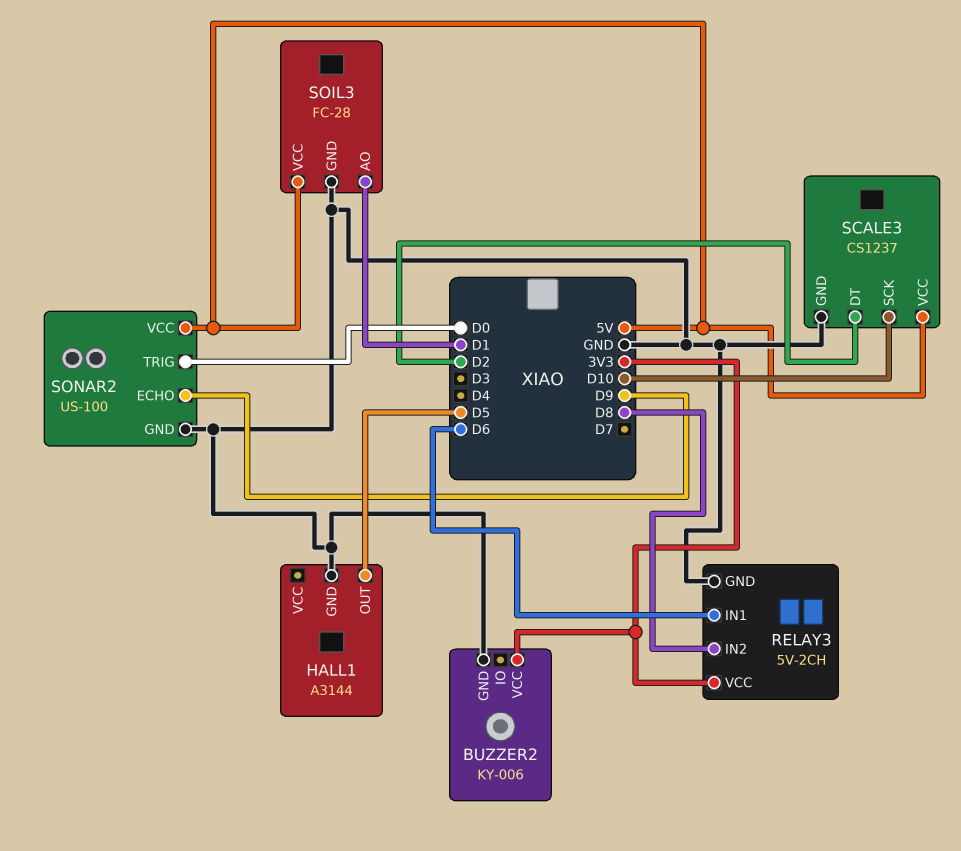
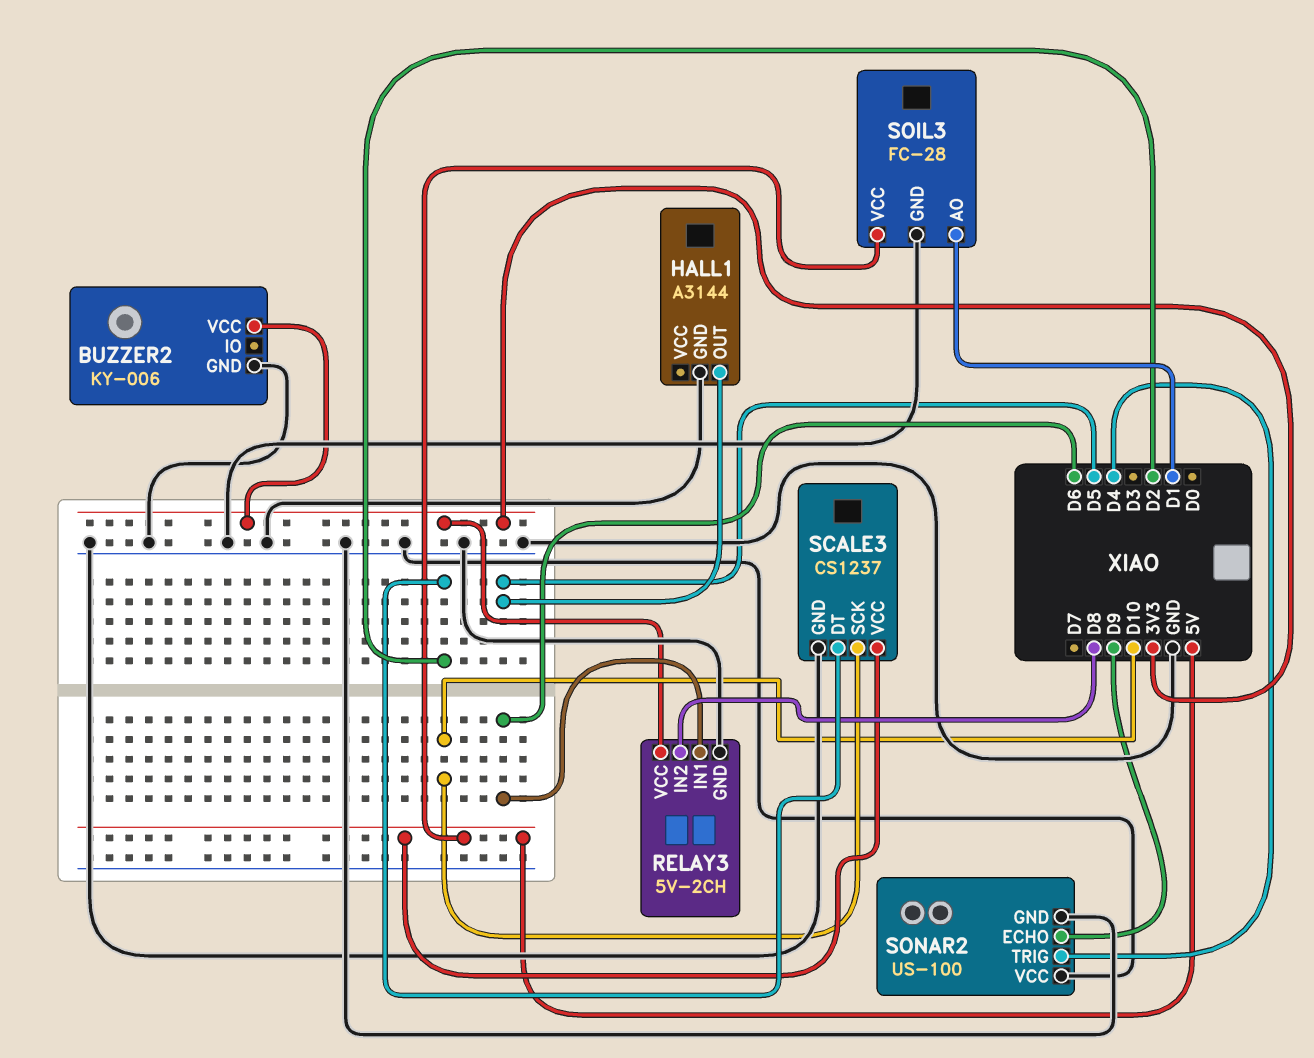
SONAR2 pin TRIG: D0 -> D4
SONAR2 pin VCC: 5V -> GND

